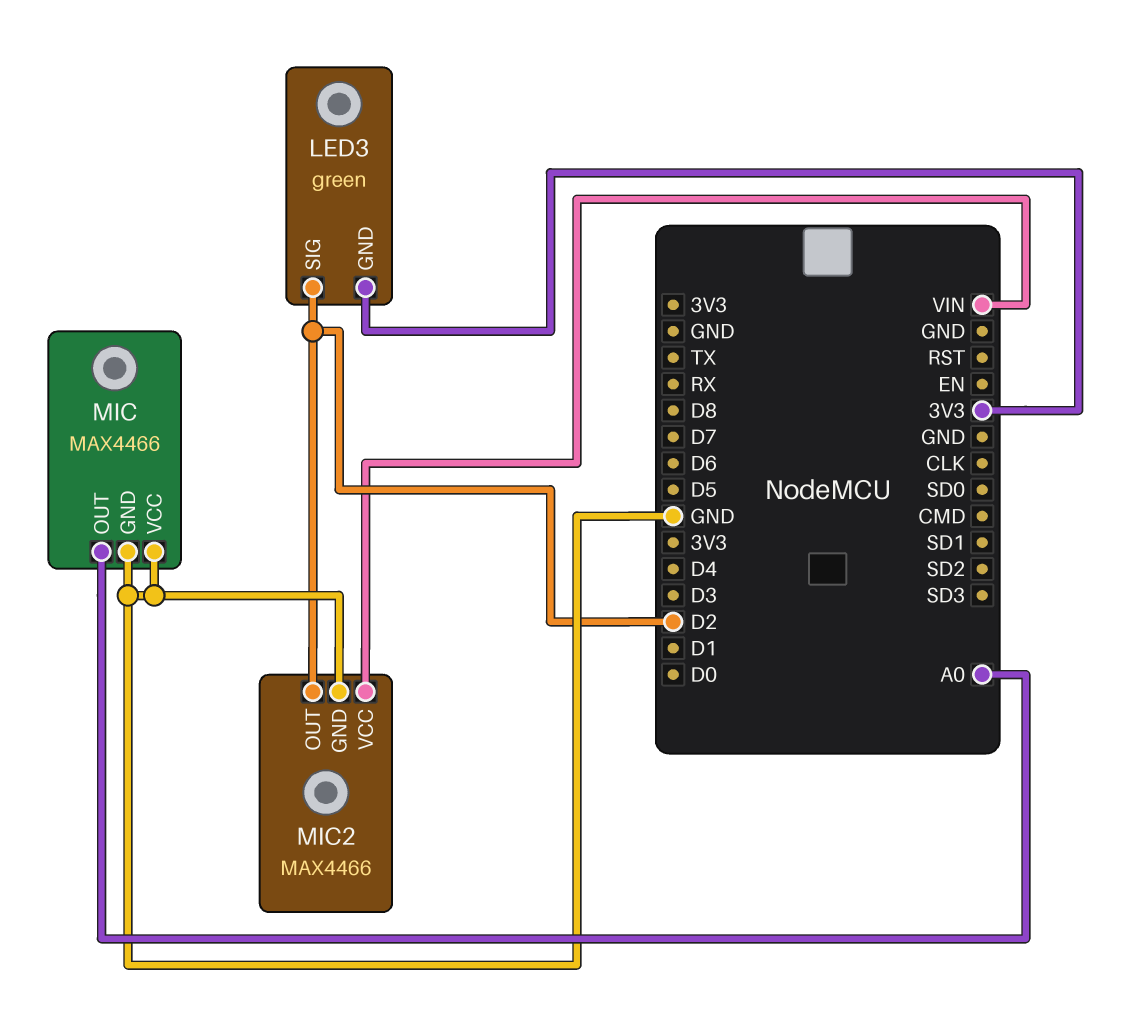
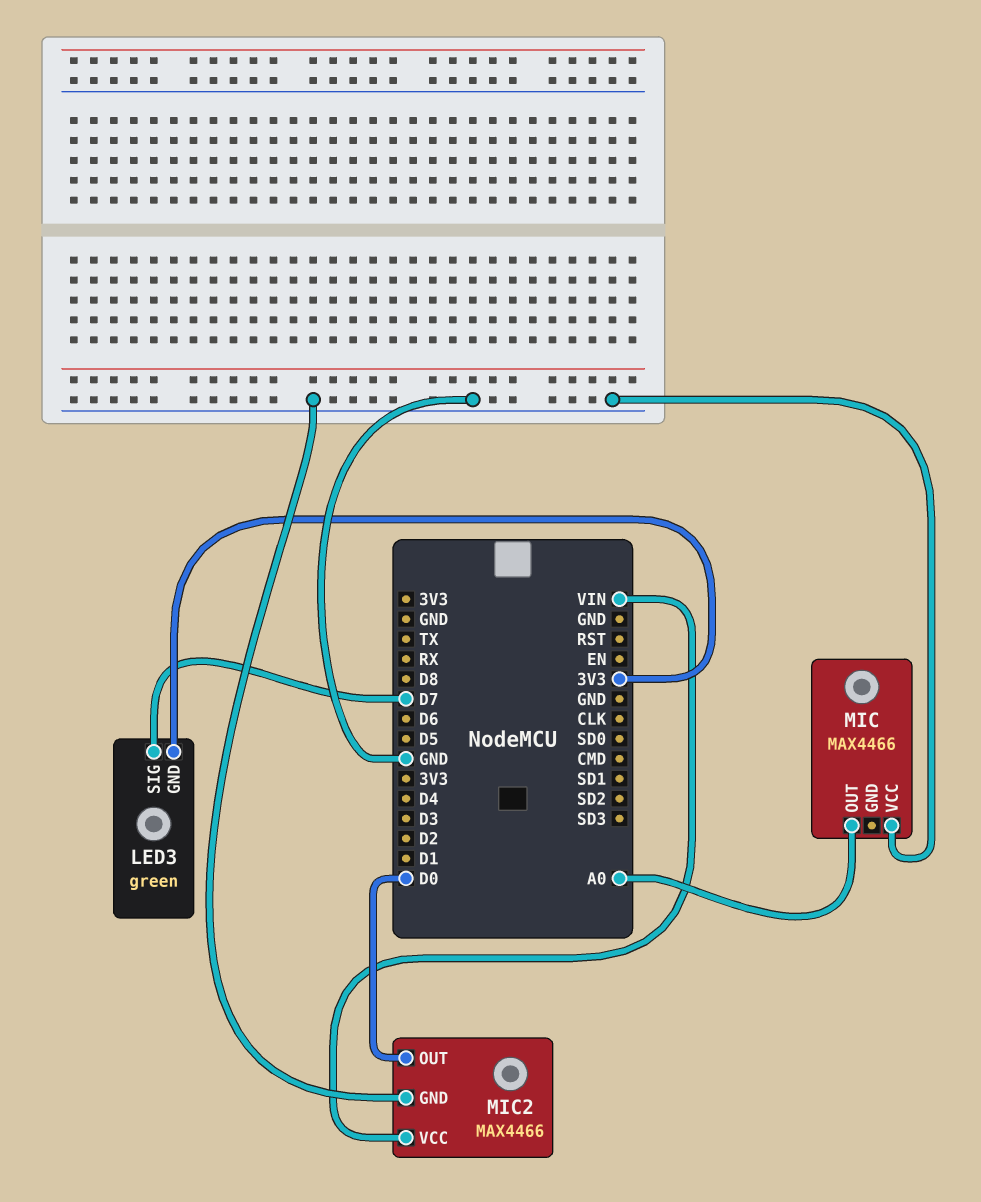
LED3 pin SIG: D2 -> D7
MIC pin GND: GND -> none
MIC2 pin OUT: D2 -> D0

